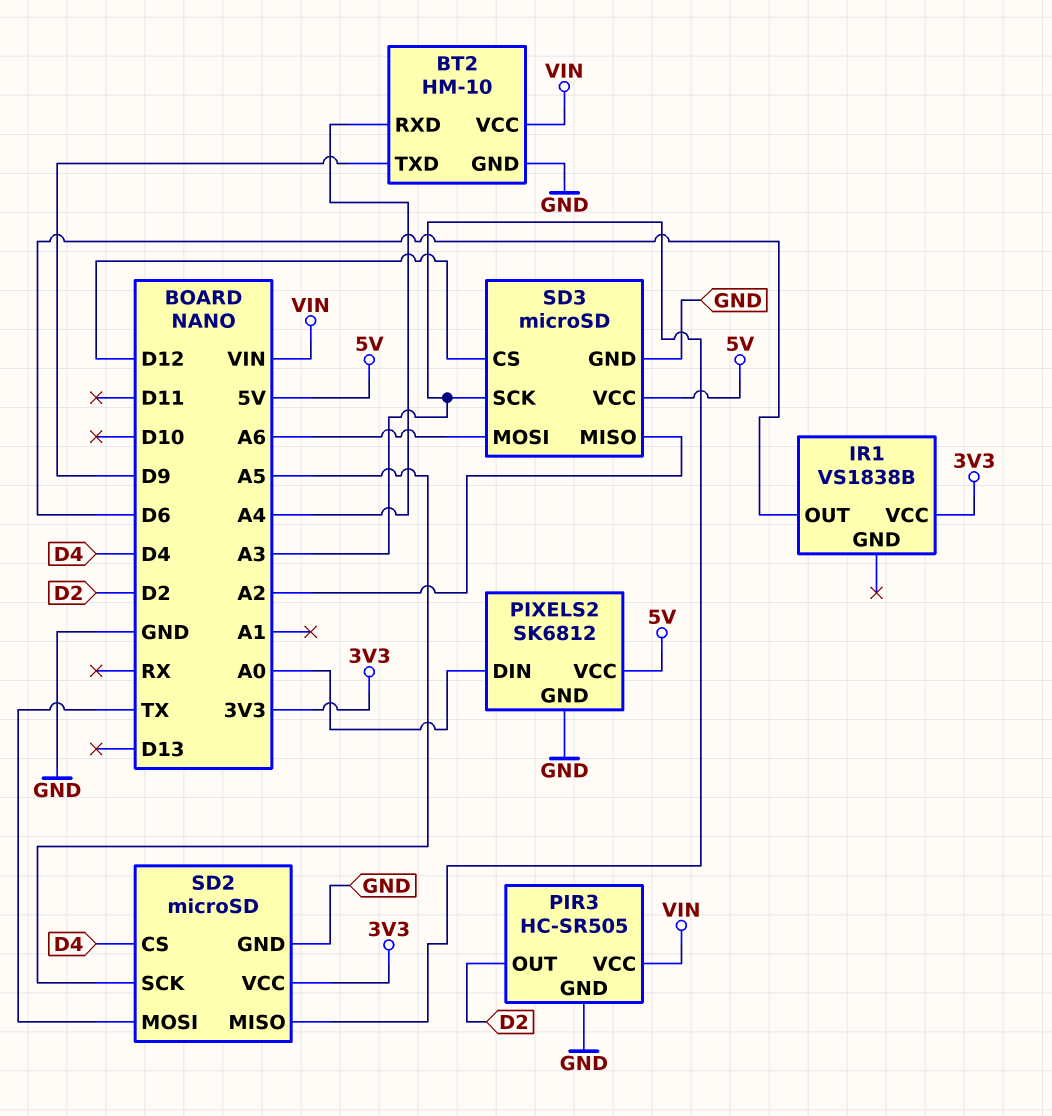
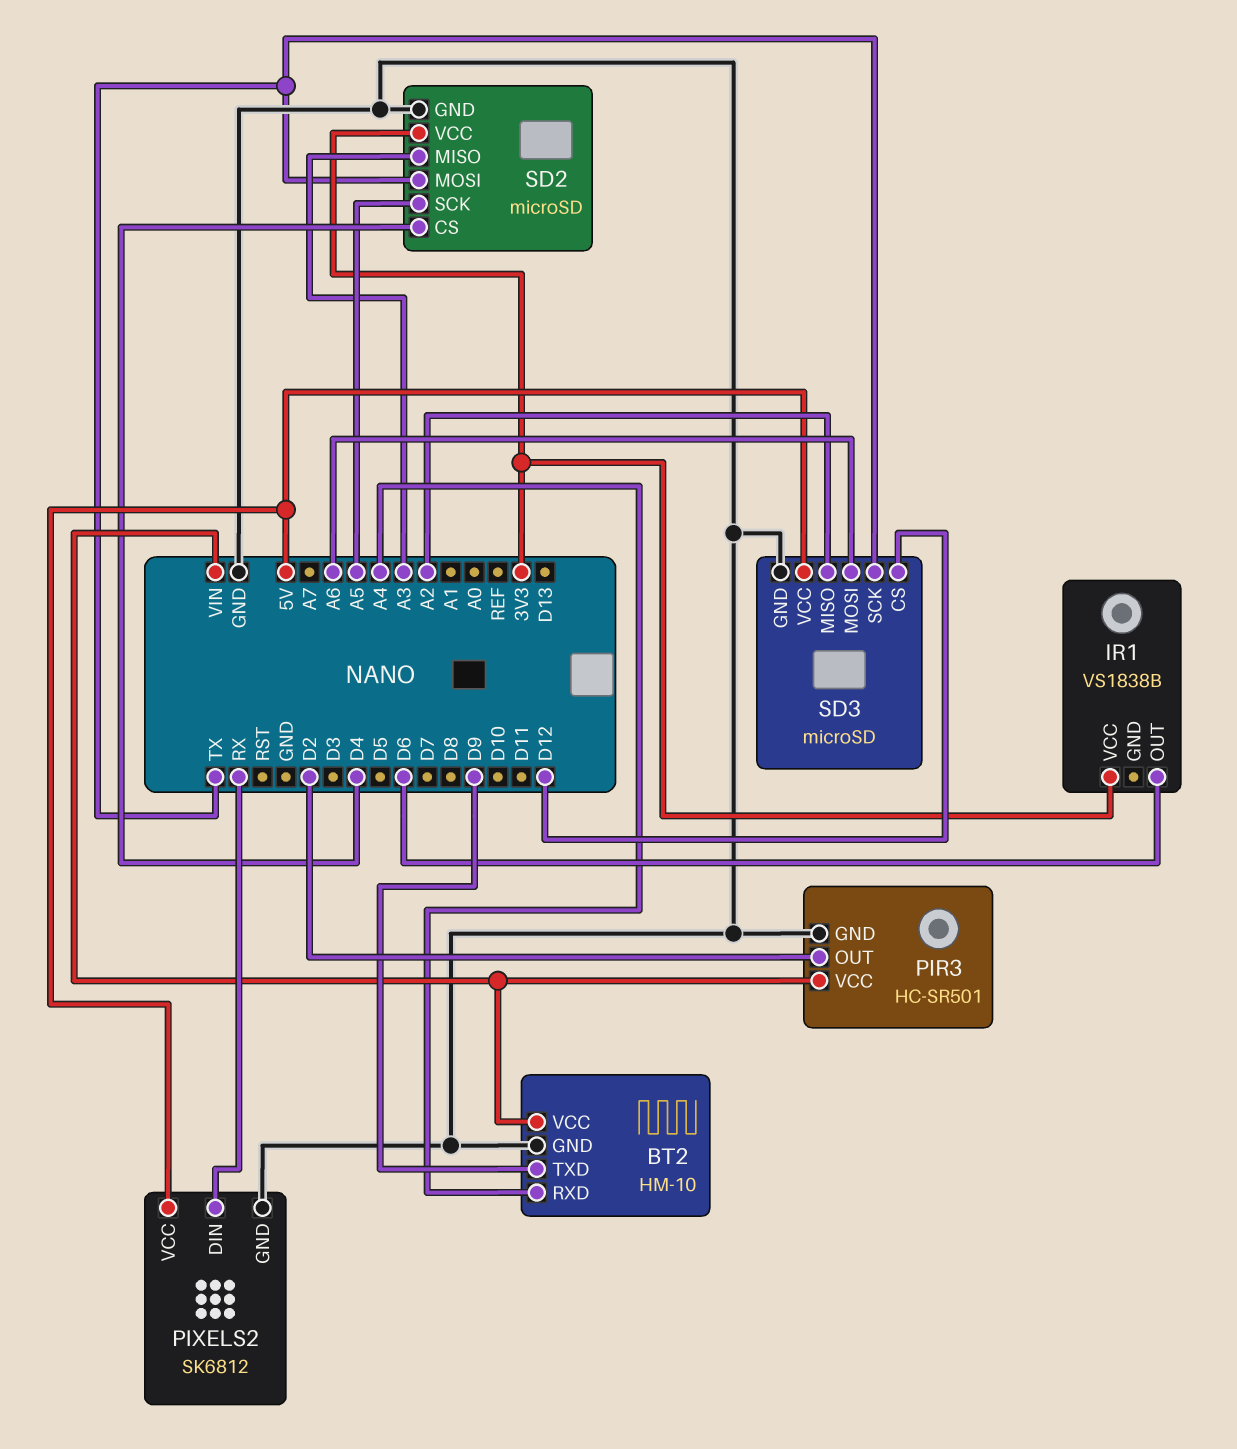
PIR3: HC-SR505 -> HC-SR501
PIXELS2 pin DIN: A0 -> RX
SD3 pin SCK: A3 -> TX

